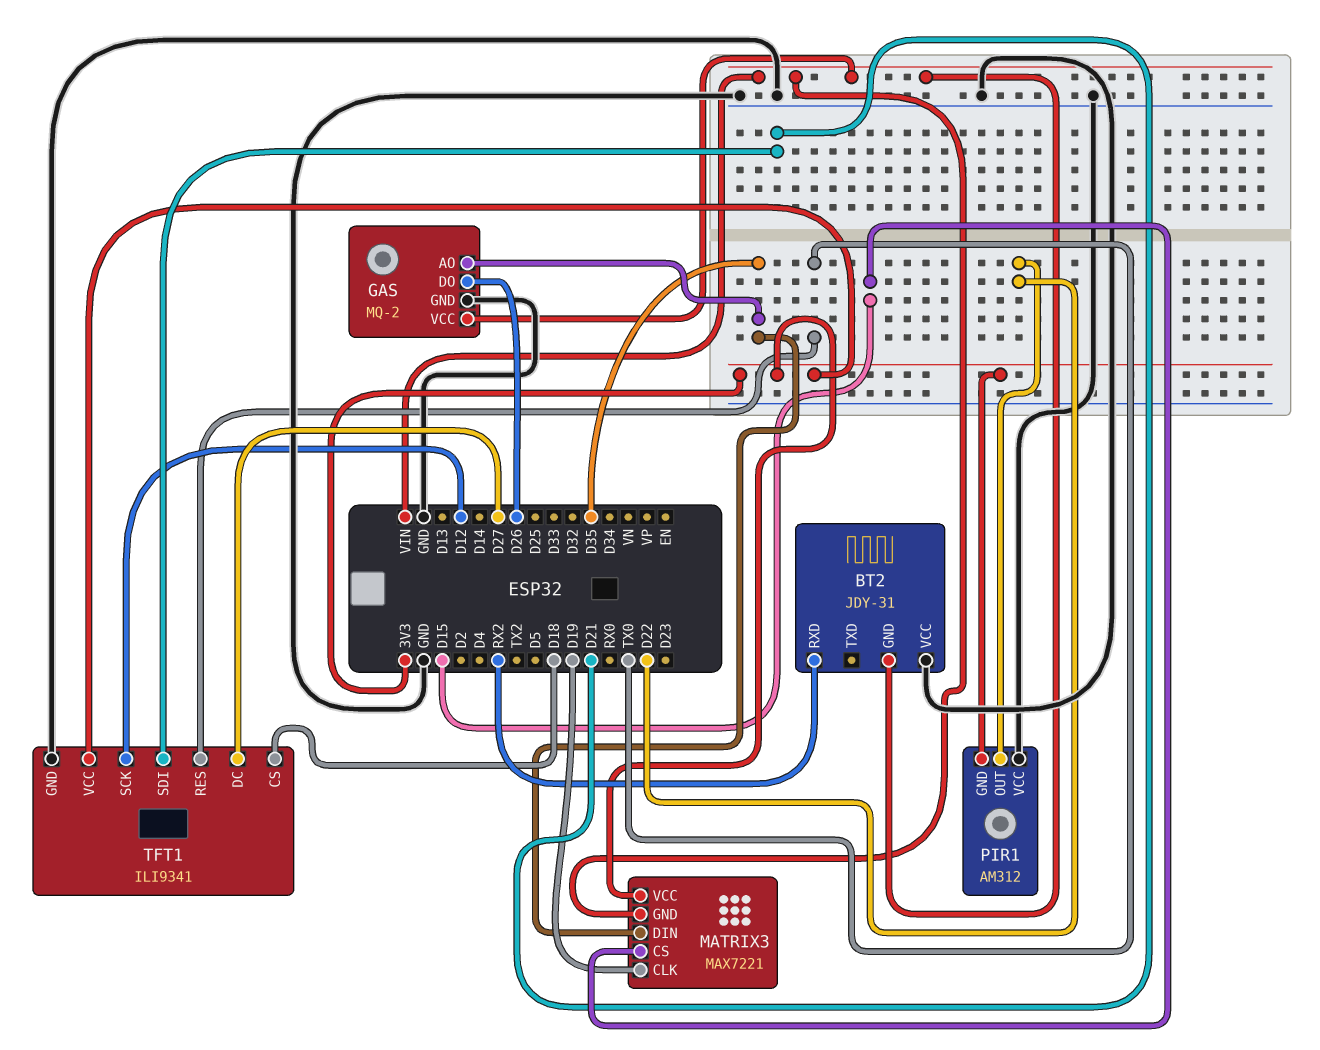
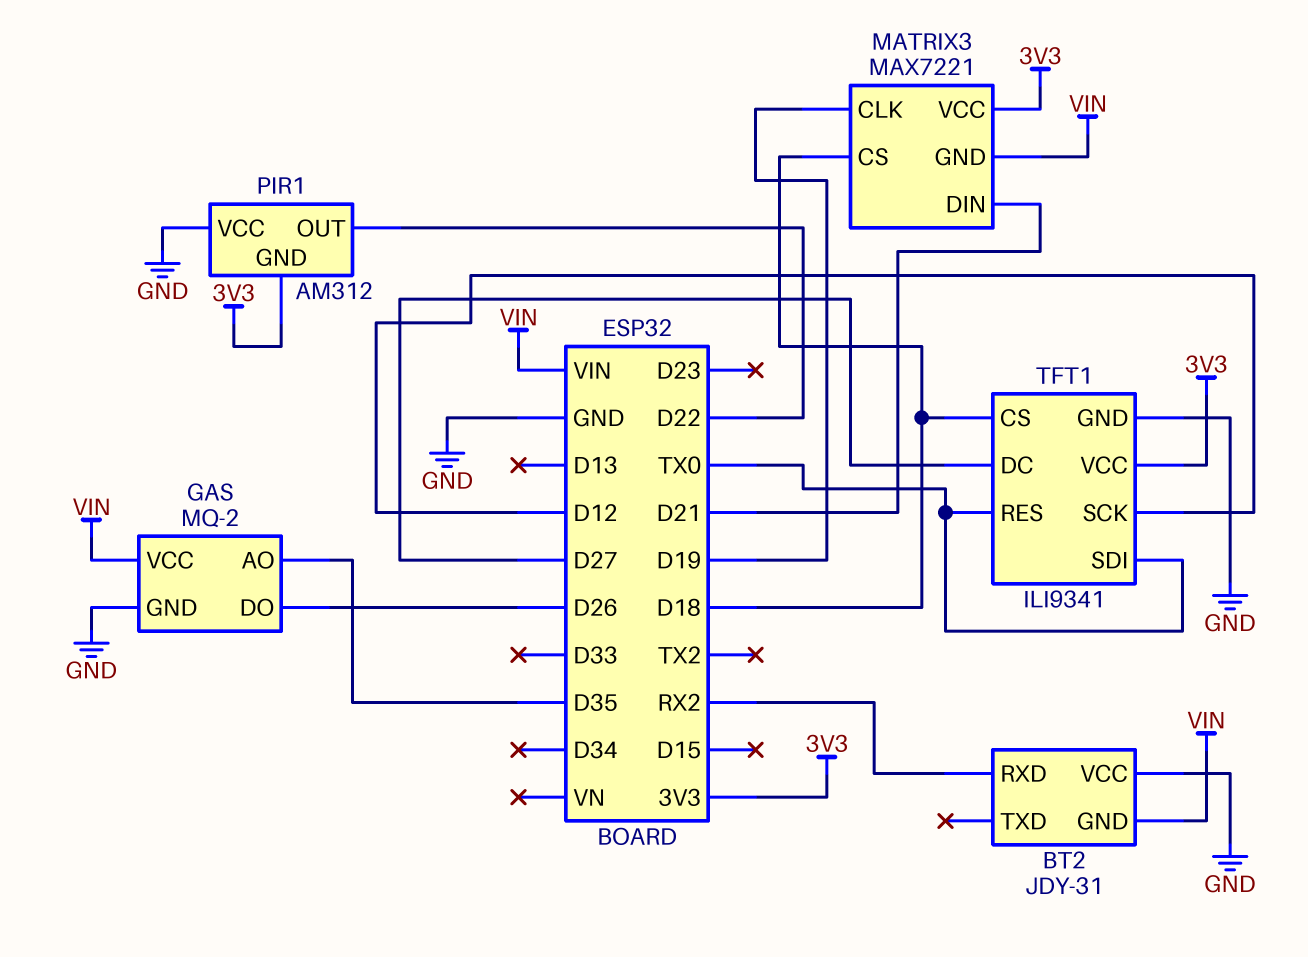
MATRIX3 pin CS: D15 -> D18
MATRIX3 pin DIN: D35 -> D21
TFT1 pin SDI: D21 -> TX0

